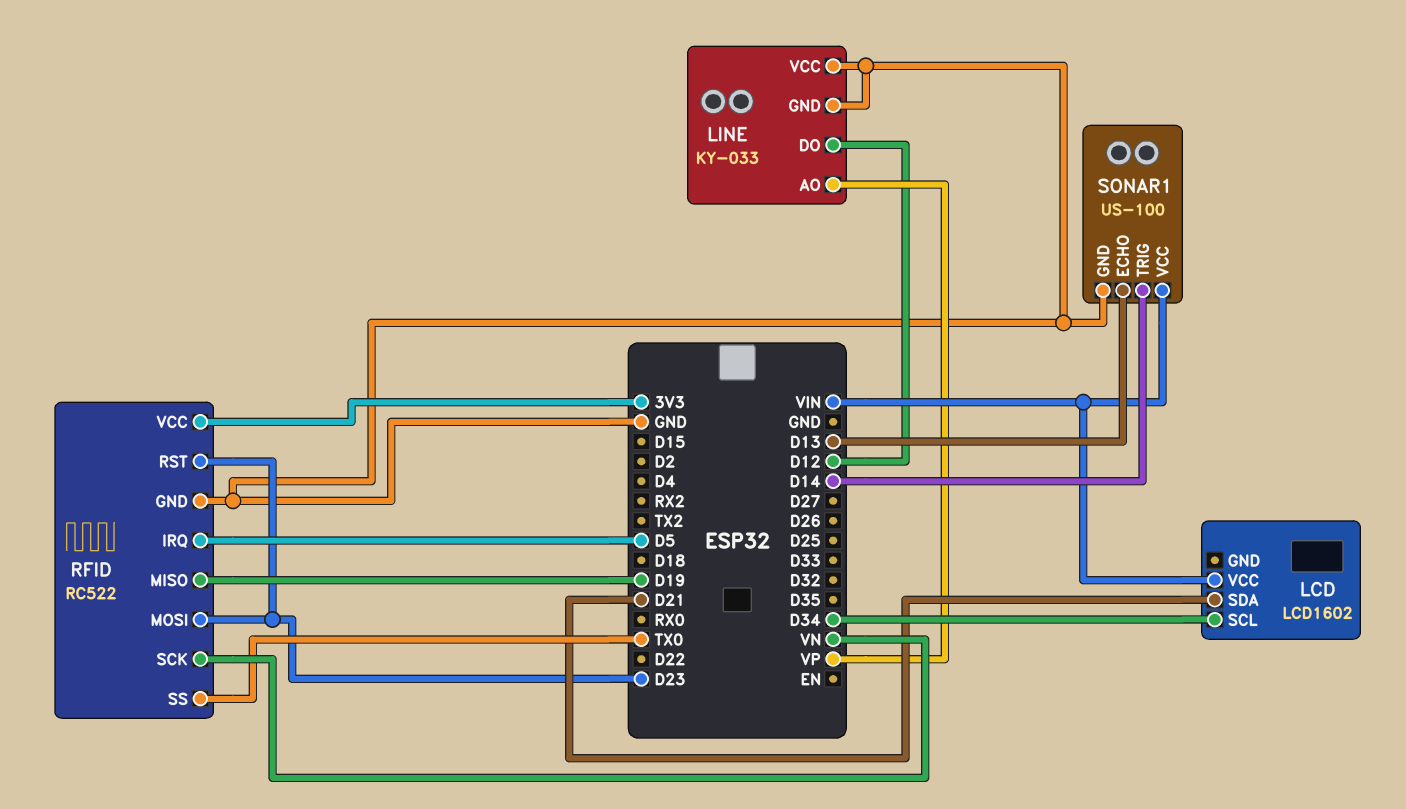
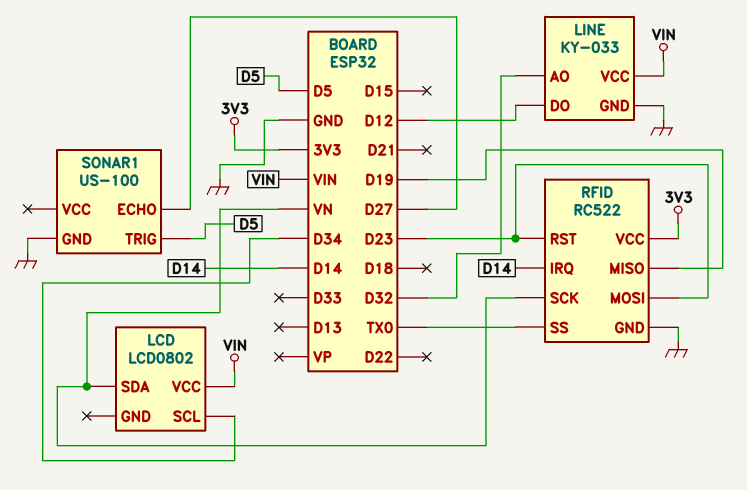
LCD: LCD1602 -> LCD0802
LCD pin SDA: D21 -> VN
LINE pin AO: VP -> D32
LINE pin VCC: GND -> VIN
RFID pin IRQ: D5 -> D14
SONAR1 pin ECHO: D13 -> D27
SONAR1 pin TRIG: D14 -> D5
SONAR1 pin VCC: VIN -> none

